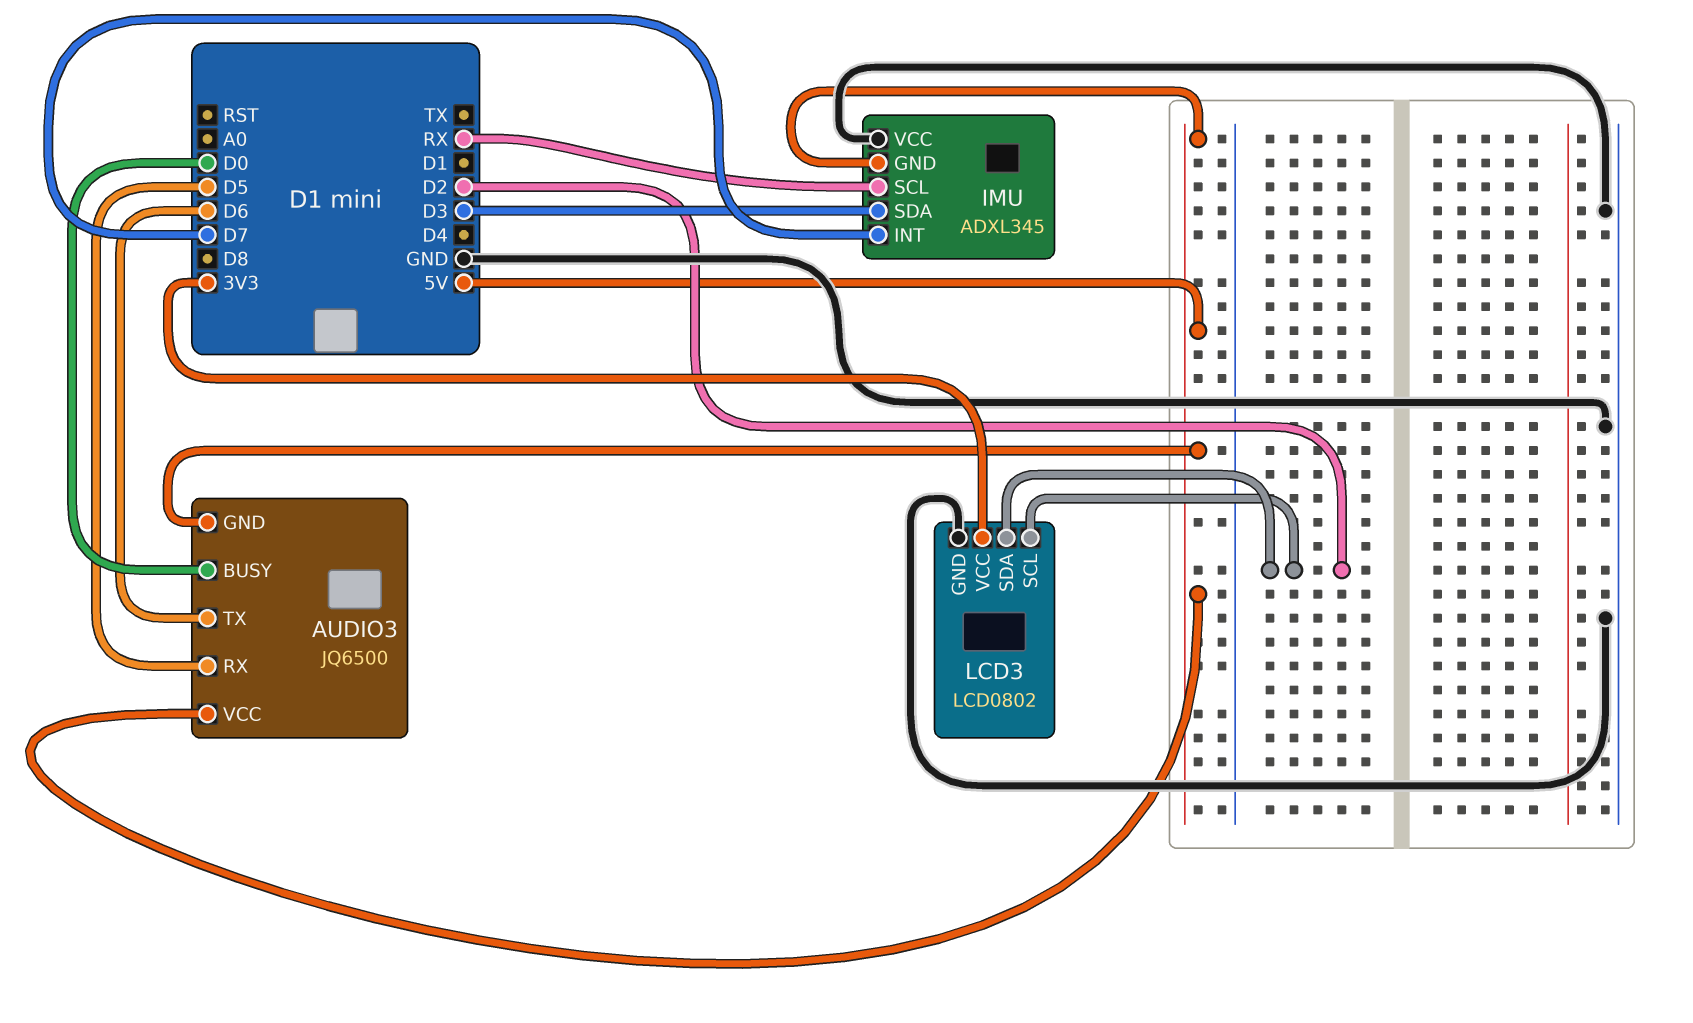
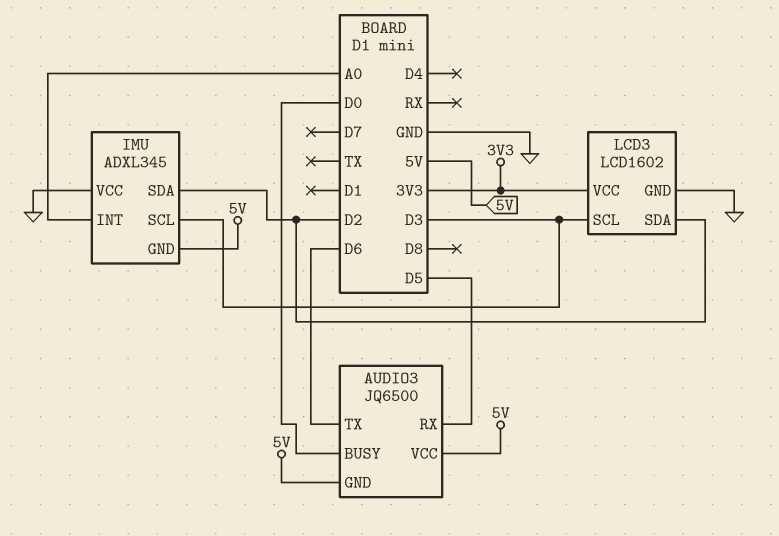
IMU pin INT: D7 -> A0
IMU pin SCL: RX -> D3
IMU pin SDA: D3 -> D2
LCD3: LCD0802 -> LCD1602
LCD3 pin SCL: D2 -> D3

